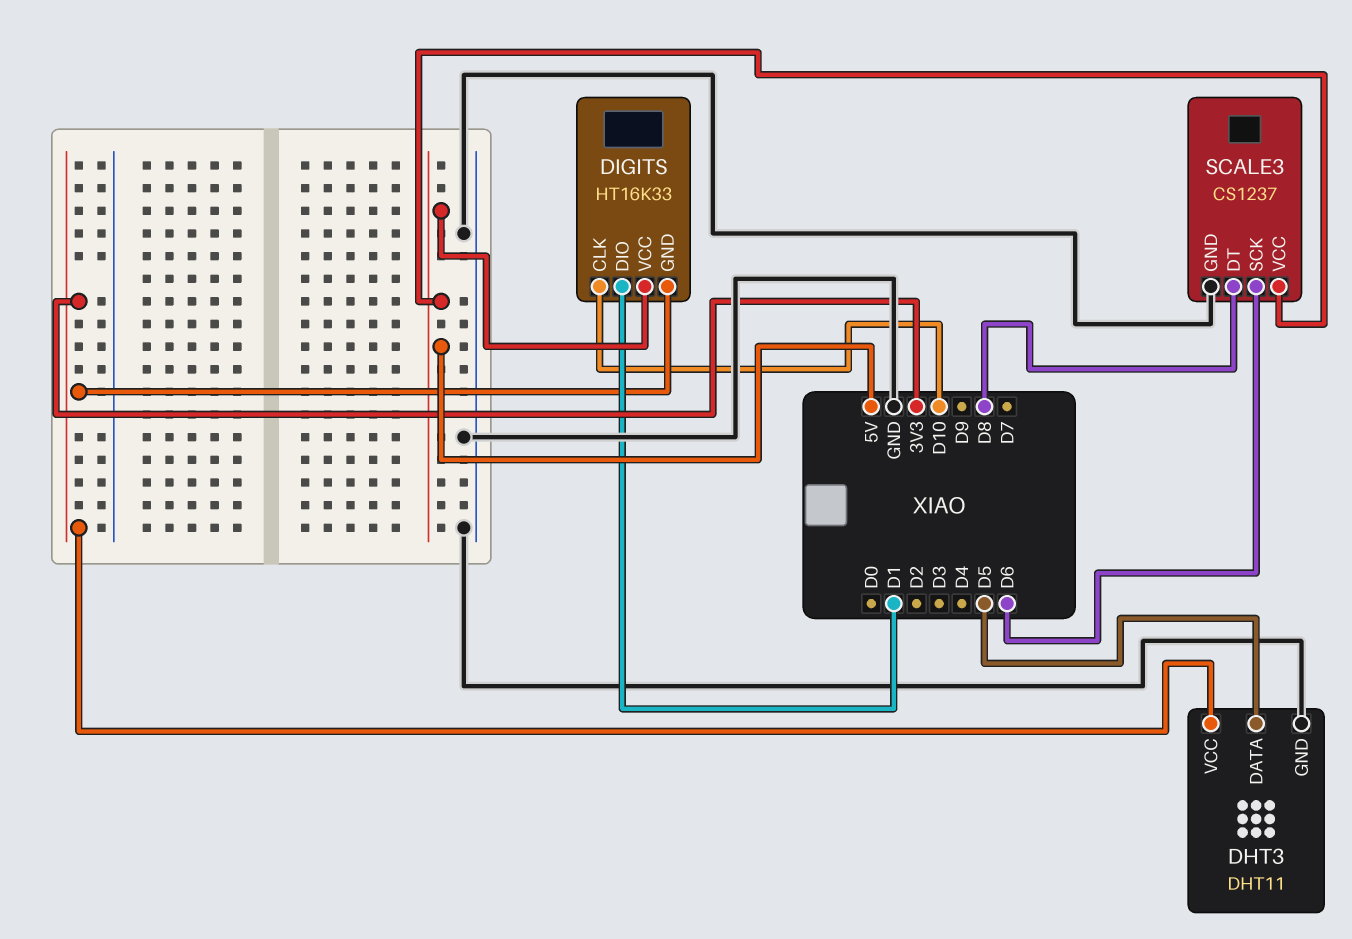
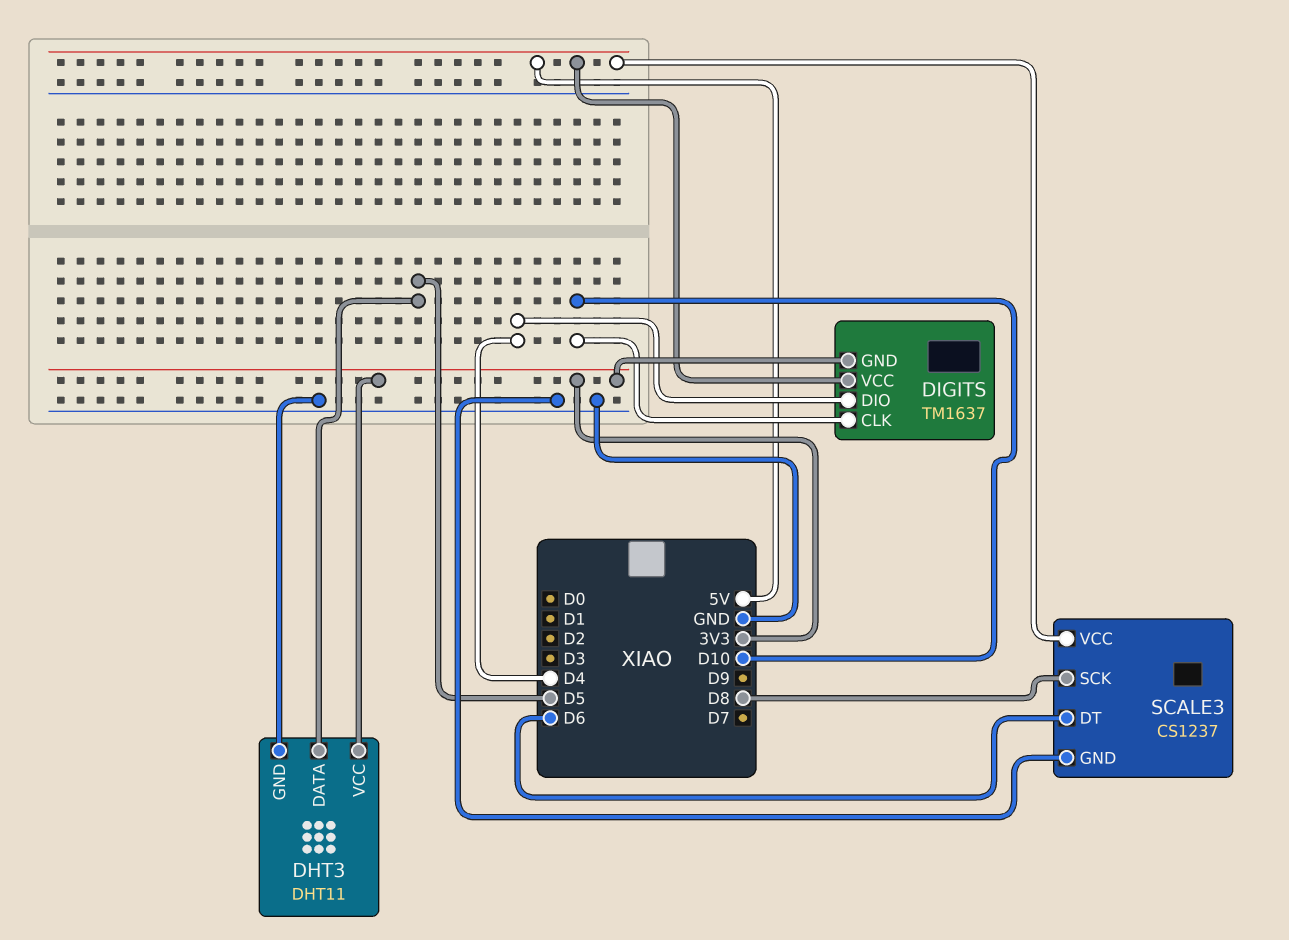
DIGITS: HT16K33 -> TM1637
DIGITS pin DIO: D1 -> D4
SCALE3 pin DT: D8 -> D6
SCALE3 pin SCK: D6 -> D8

